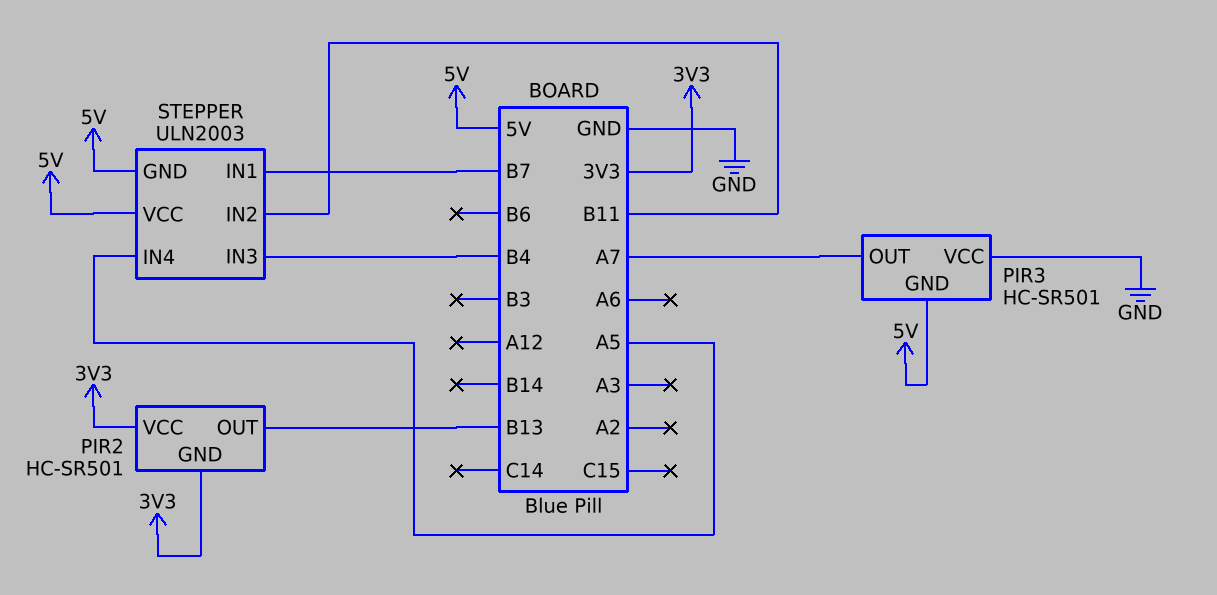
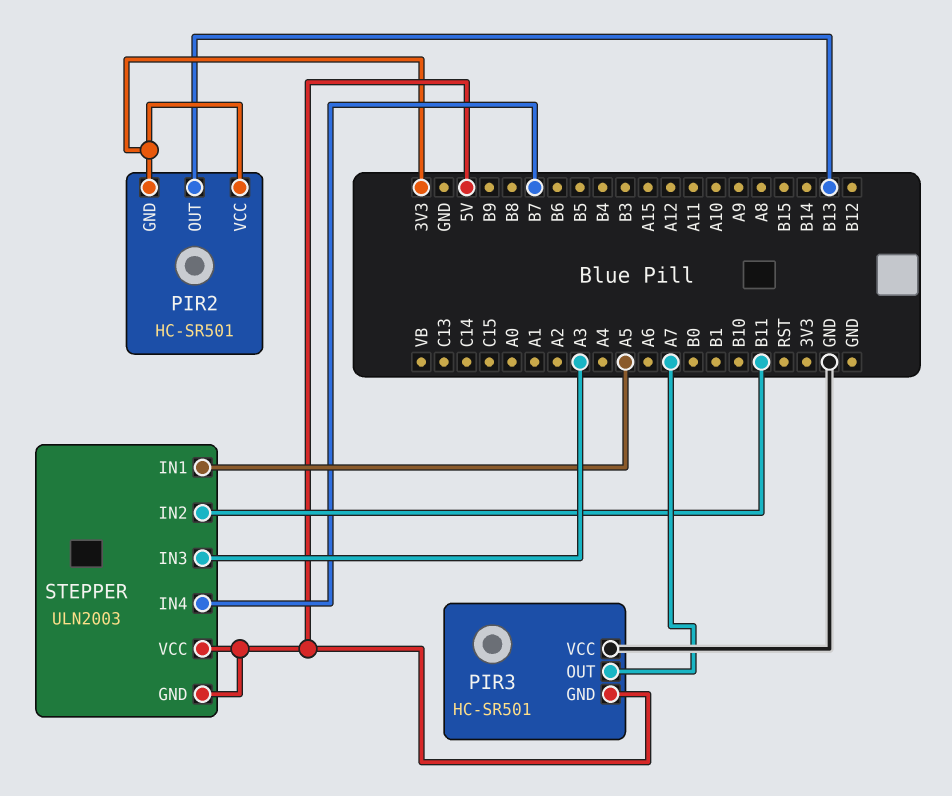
STEPPER pin IN1: B7 -> A5
STEPPER pin IN3: B4 -> A3
STEPPER pin IN4: A5 -> B7

